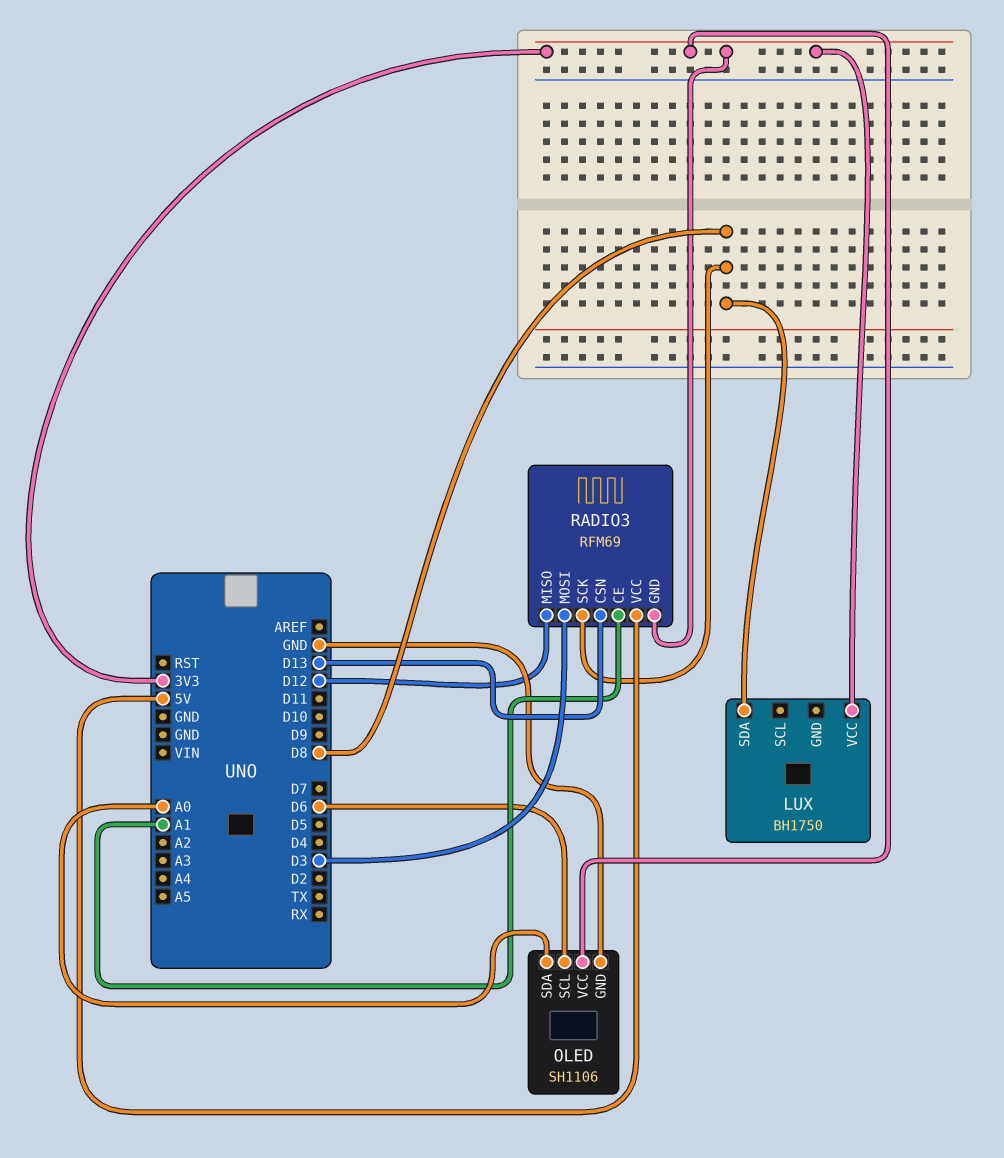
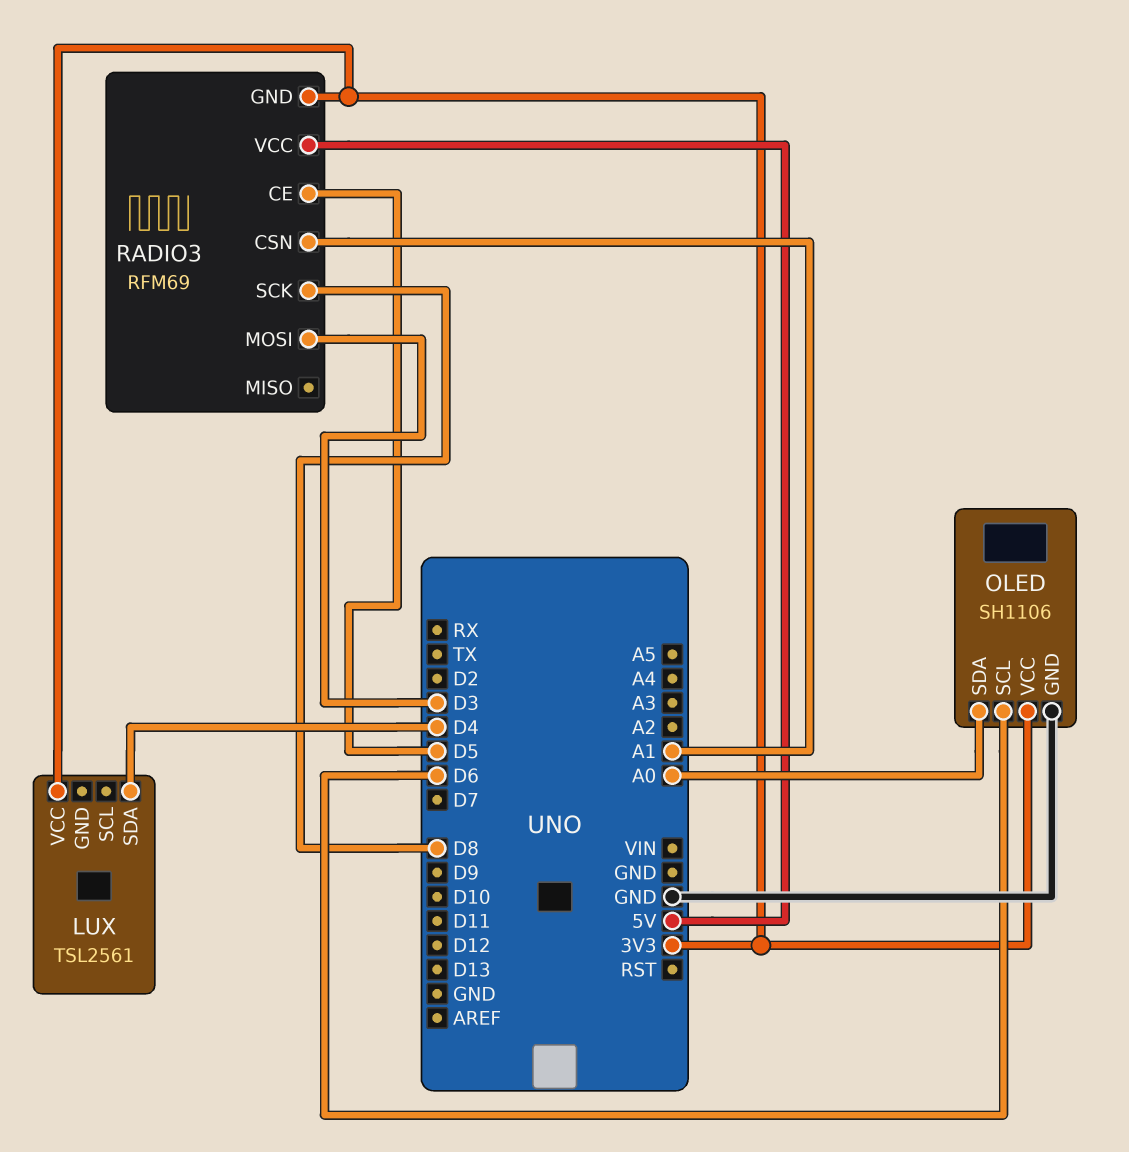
LUX: BH1750 -> TSL2561
LUX pin SDA: D8 -> D4
RADIO3 pin CE: A1 -> D5
RADIO3 pin CSN: D13 -> A1
RADIO3 pin MISO: D12 -> none

